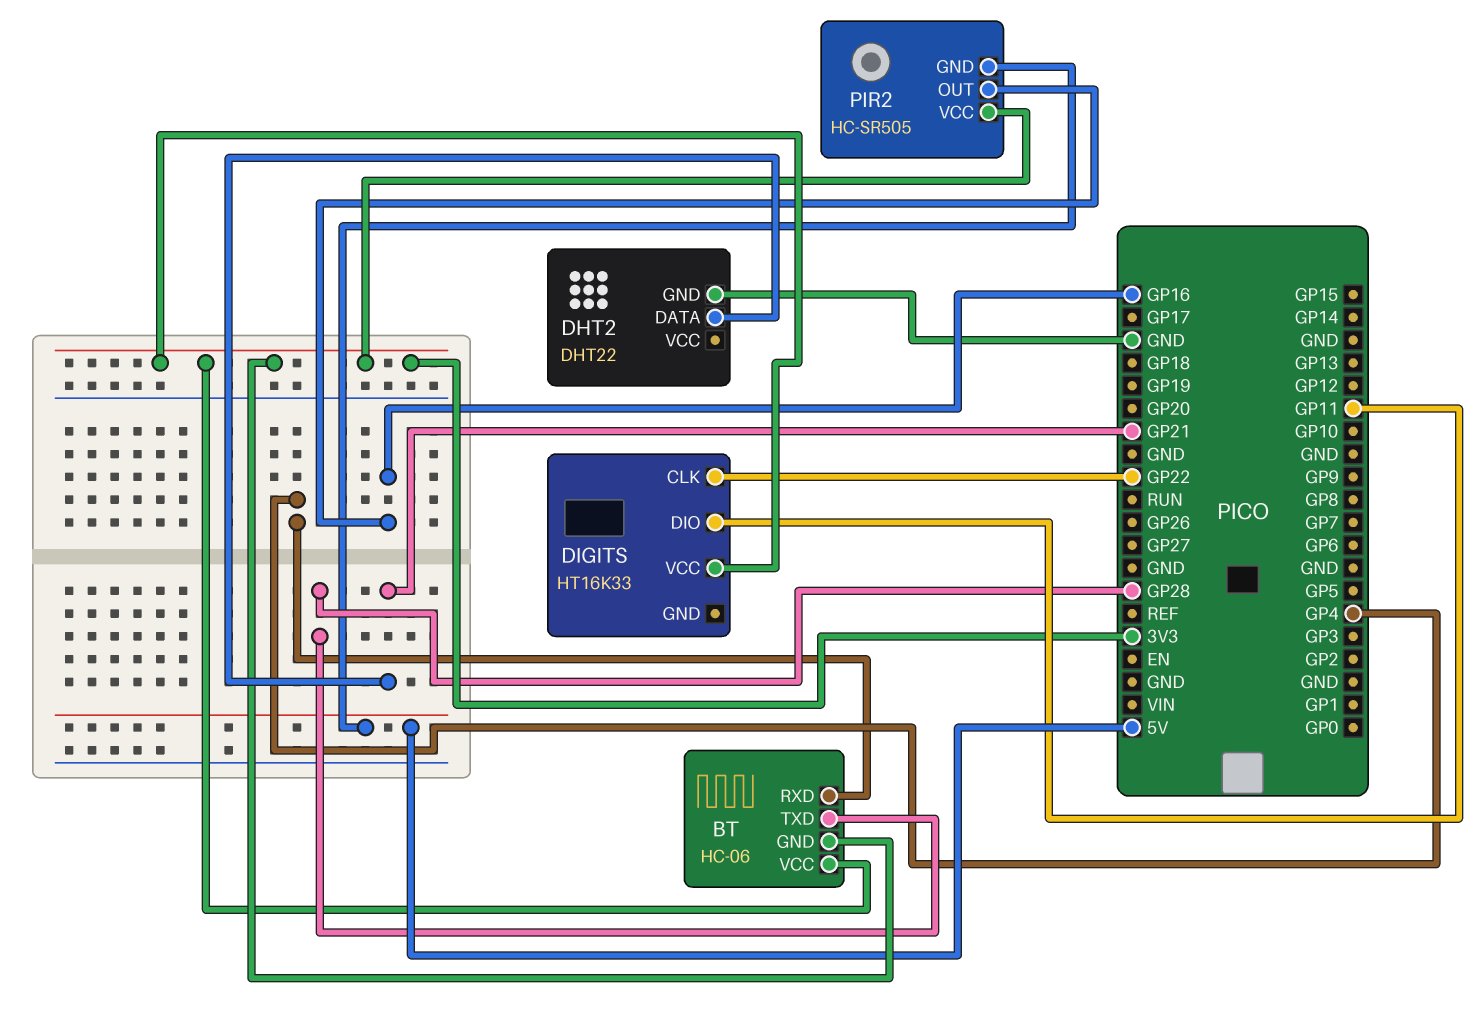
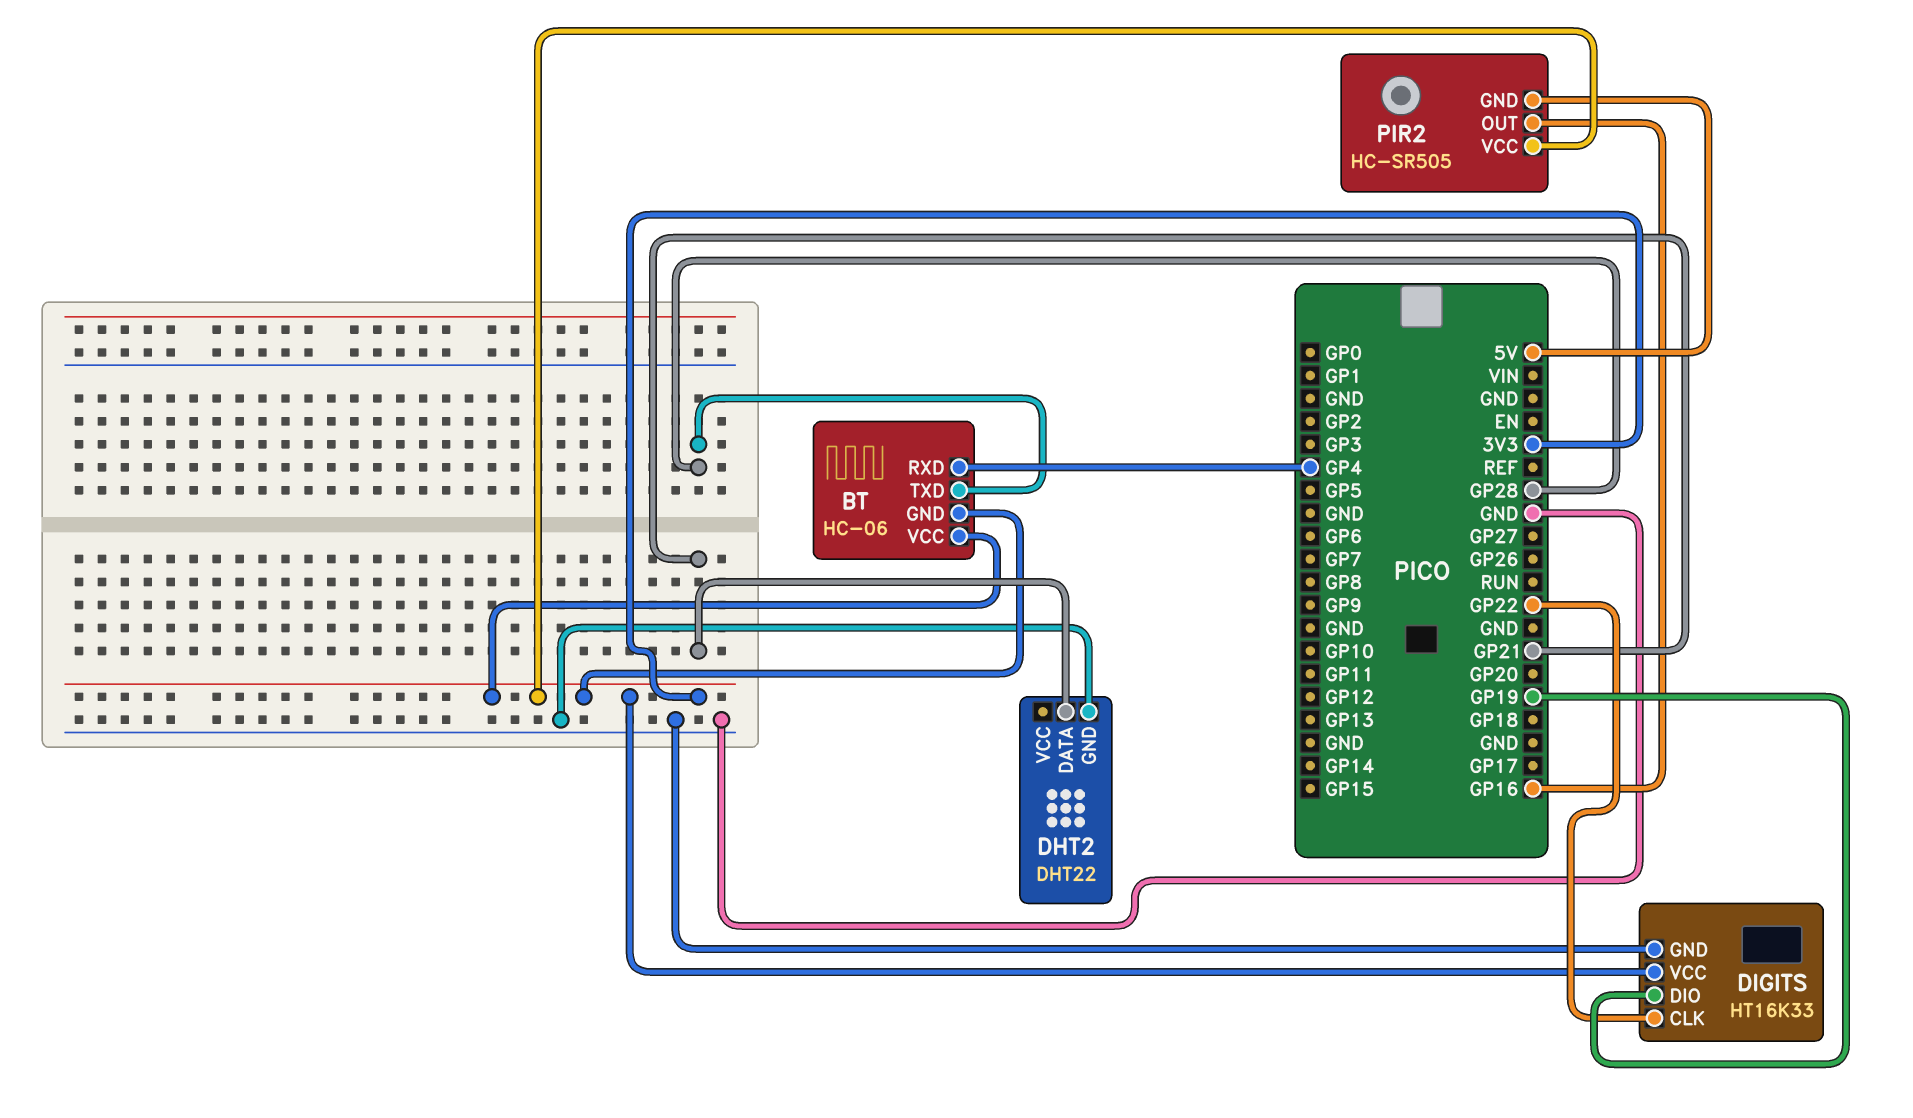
DIGITS pin DIO: GP11 -> GP19
DIGITS pin GND: none -> GND

